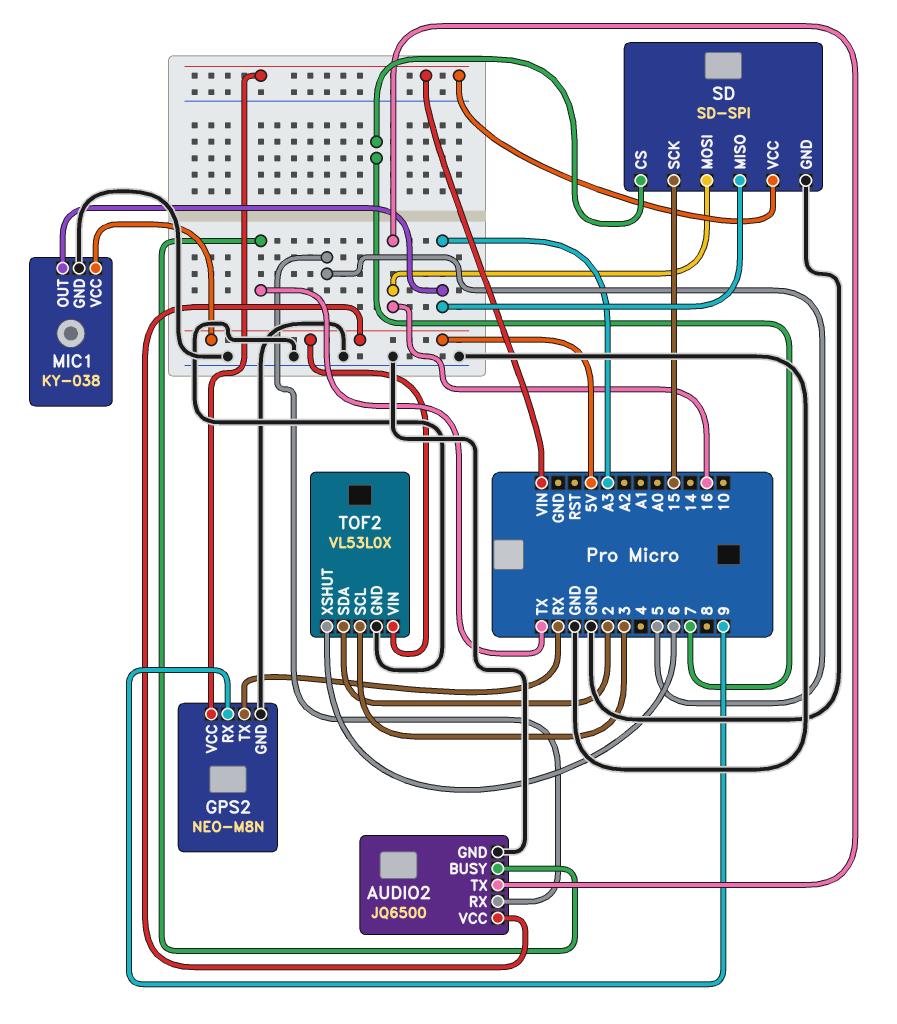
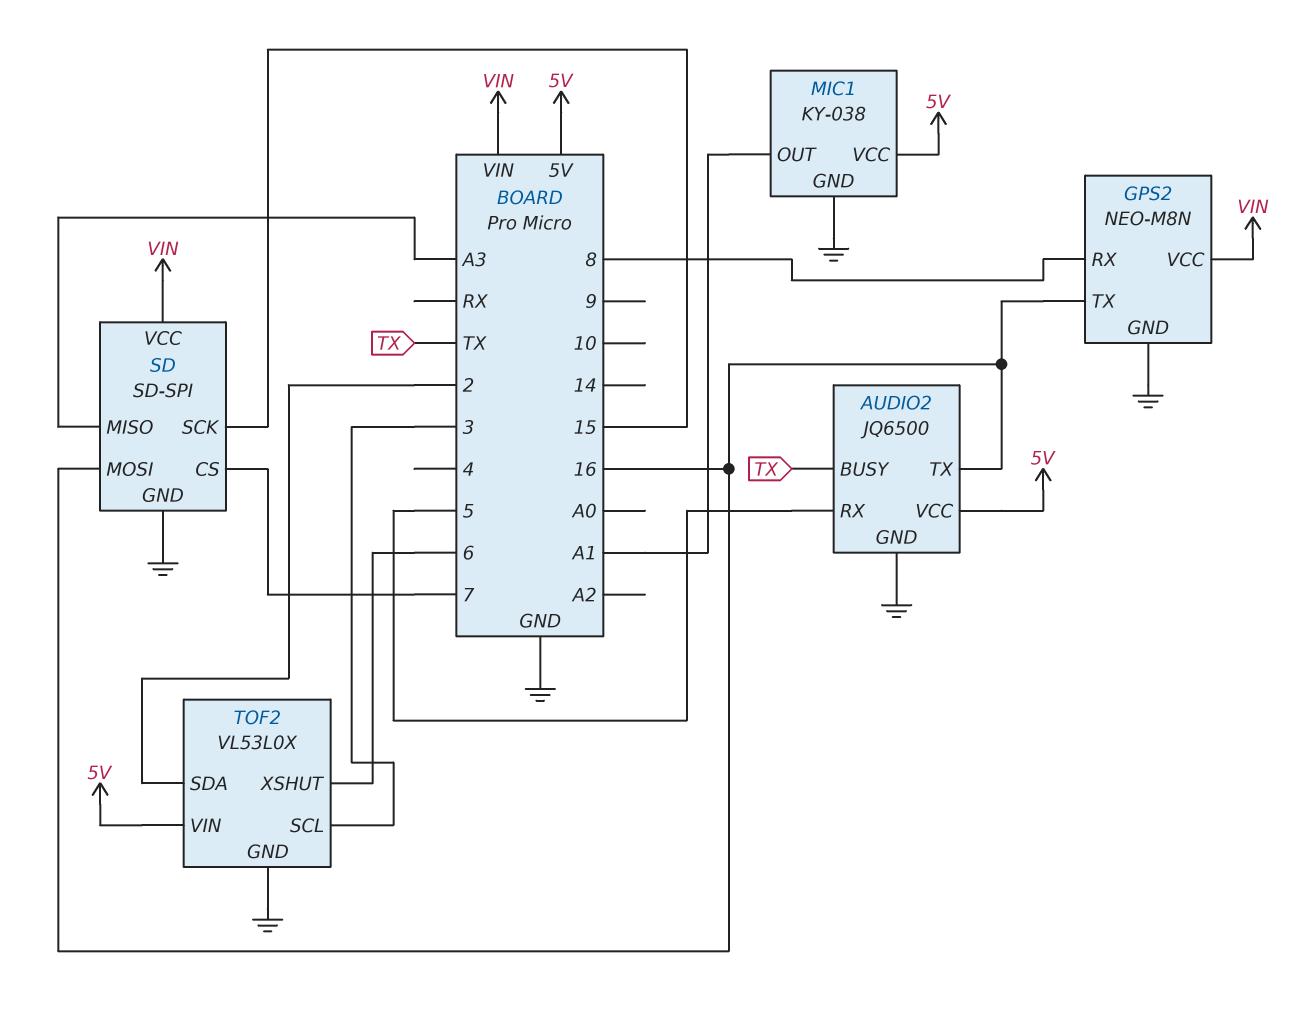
GPS2 pin RX: 9 -> 8
GPS2 pin TX: RX -> 16
MIC1 pin OUT: A3 -> A1

